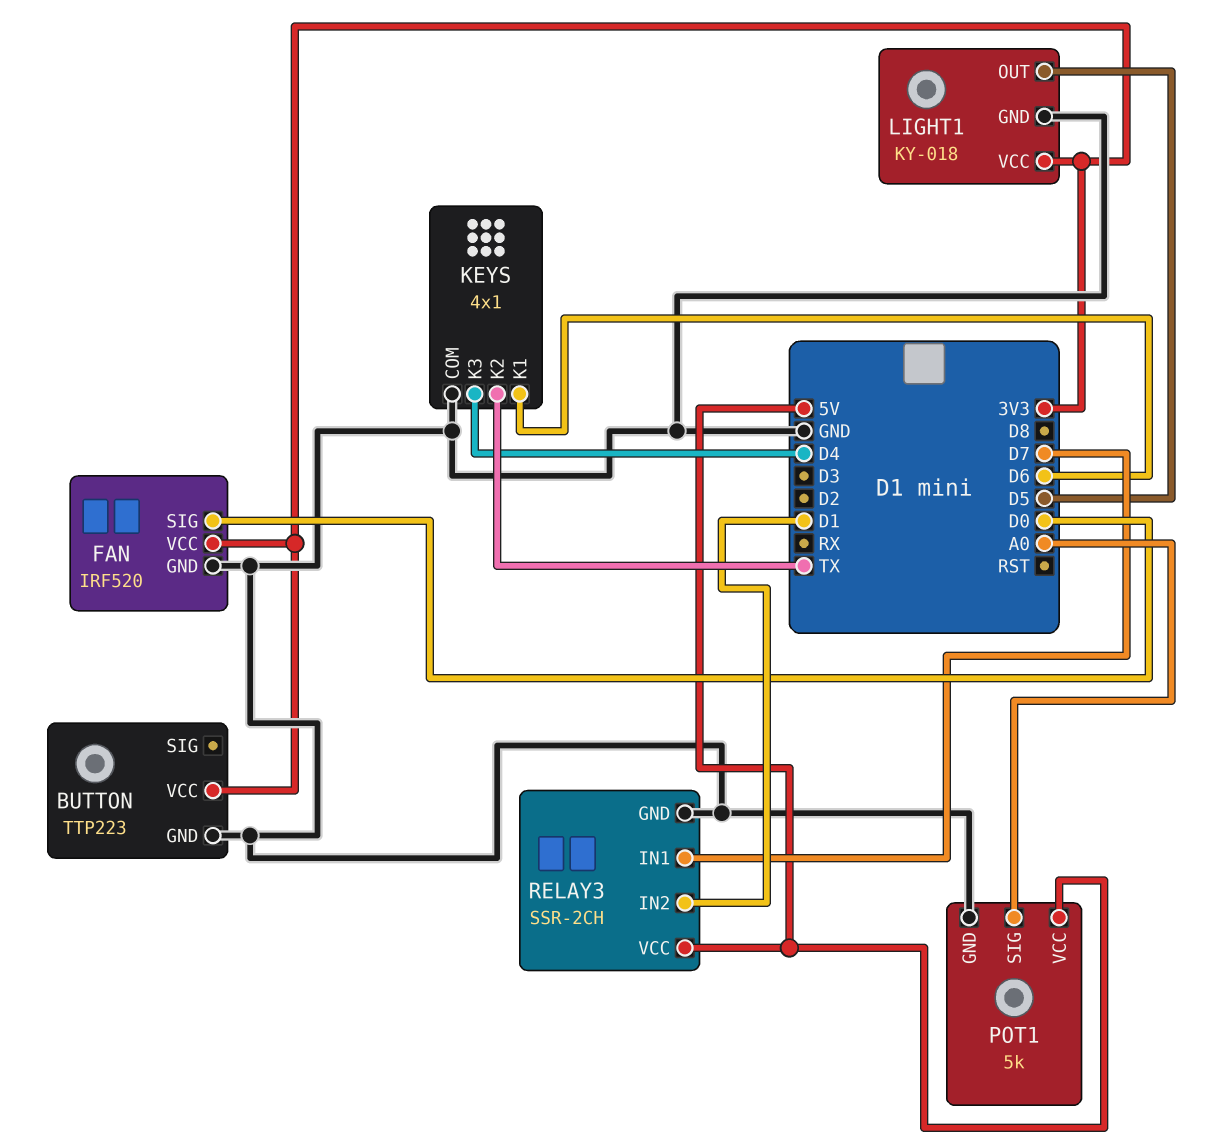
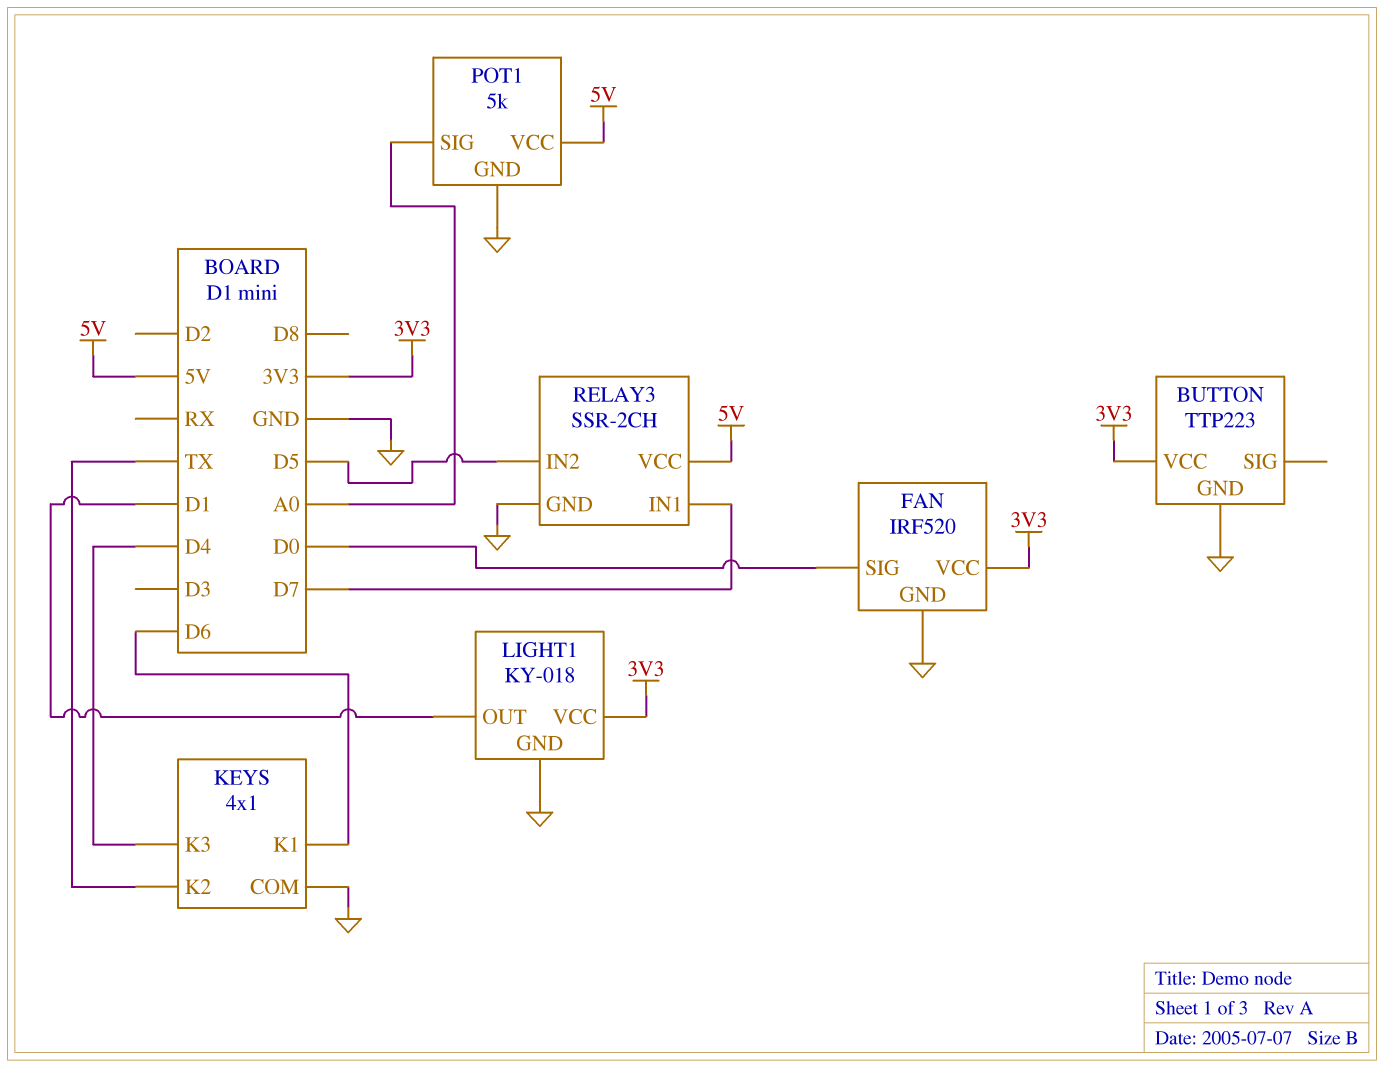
LIGHT1 pin OUT: D5 -> D1
RELAY3 pin IN2: D1 -> D5

